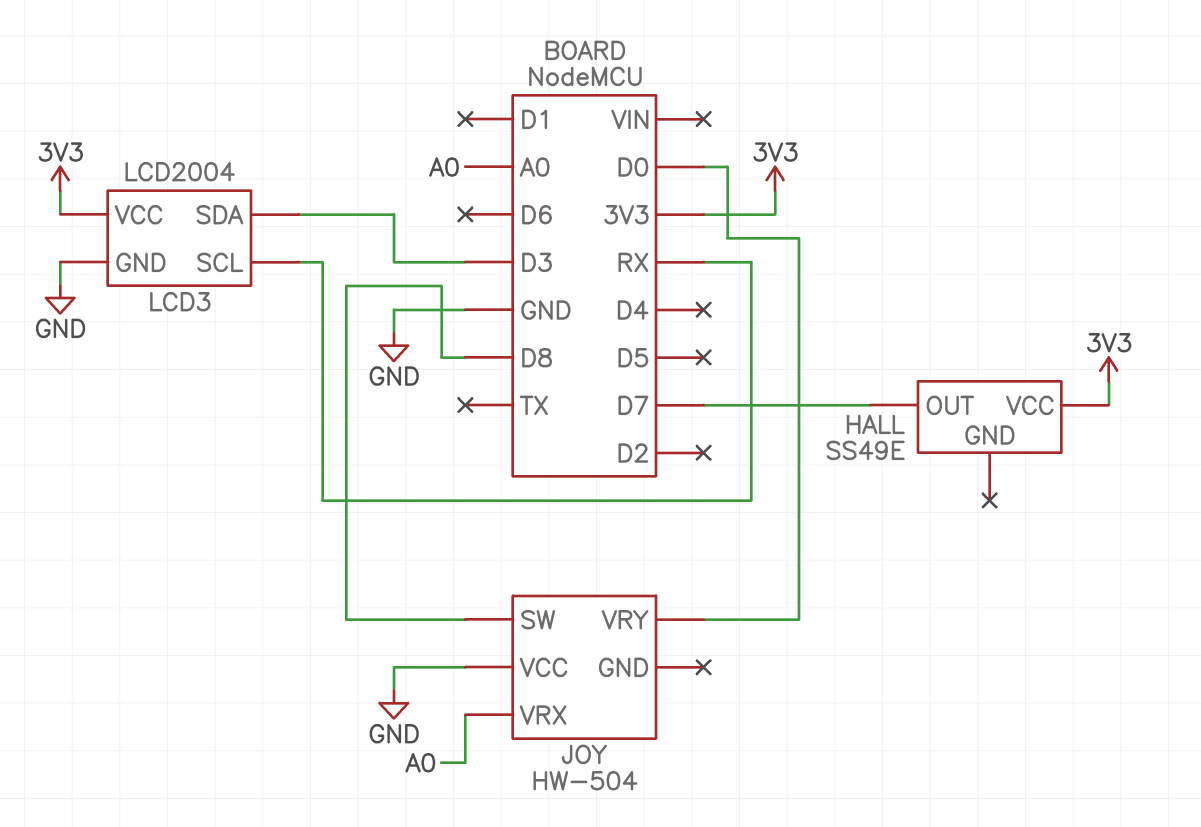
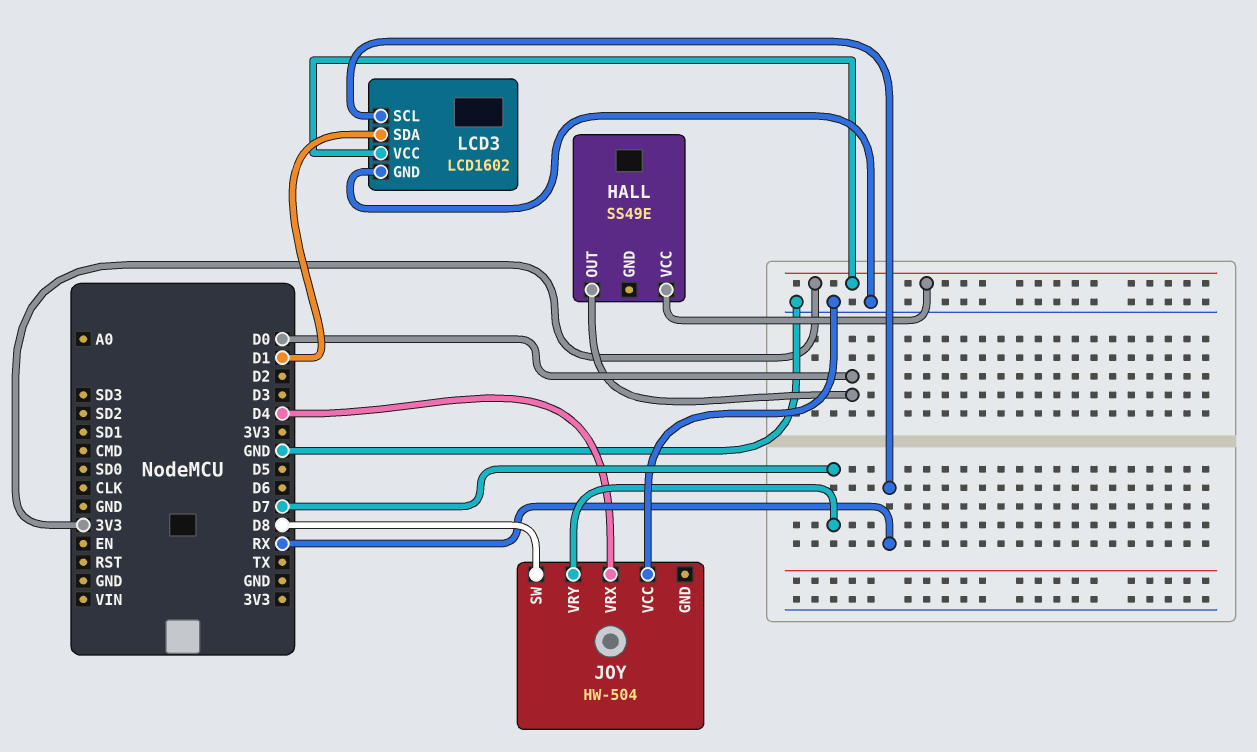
HALL pin OUT: D7 -> D0
JOY pin VRX: A0 -> D4
JOY pin VRY: D0 -> D7
LCD3: LCD2004 -> LCD1602
LCD3 pin SDA: D3 -> D1

